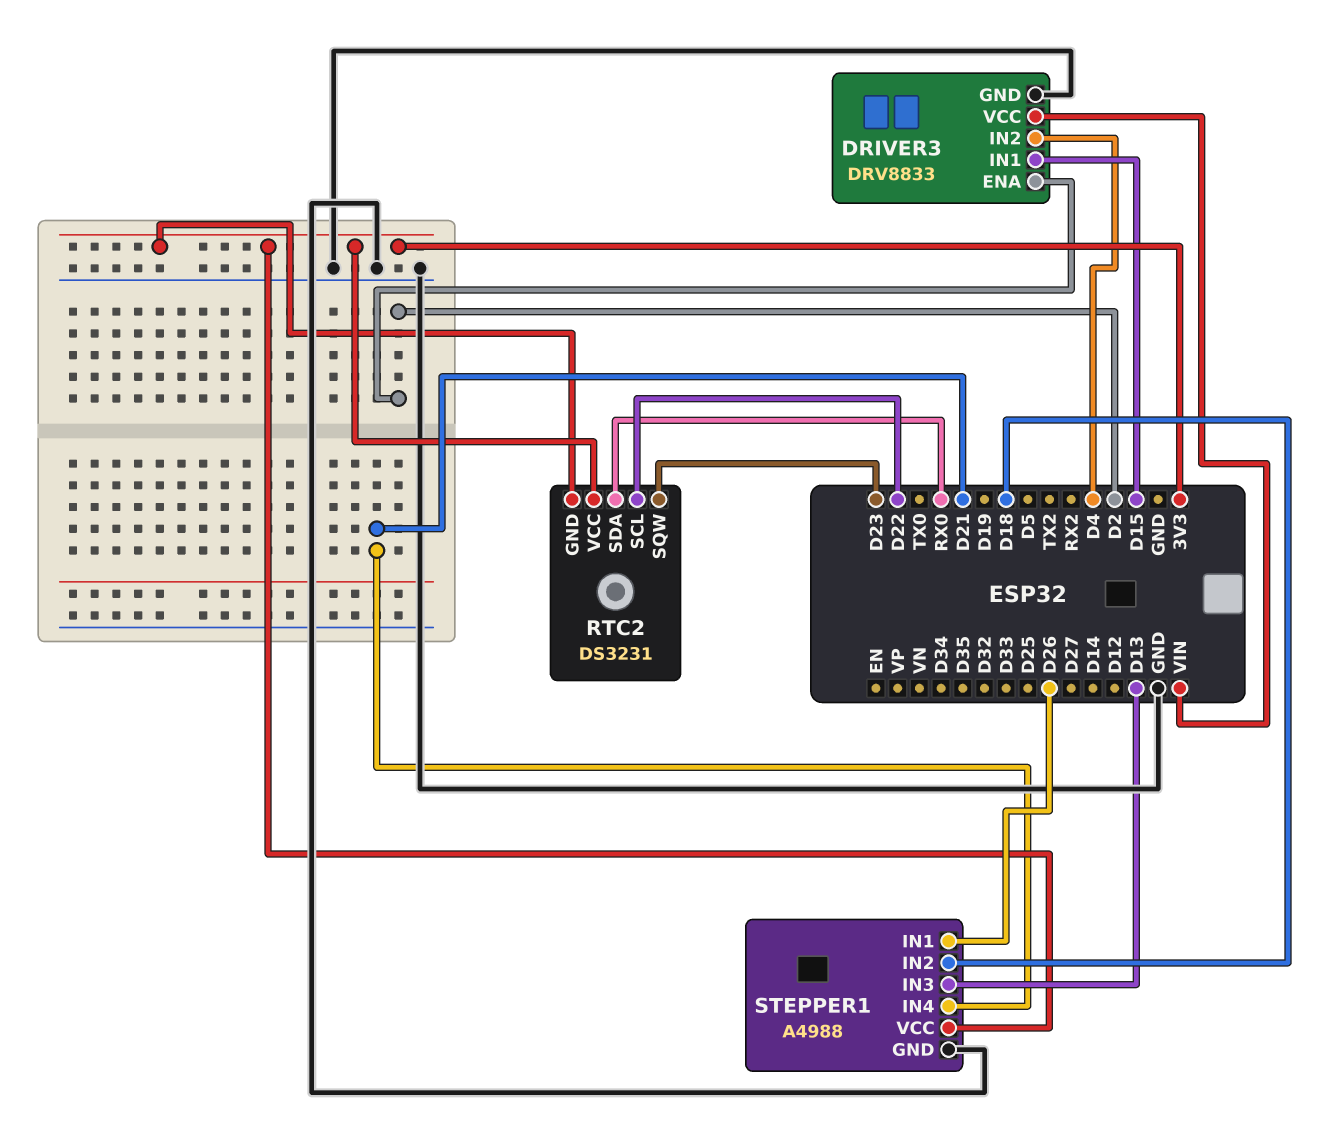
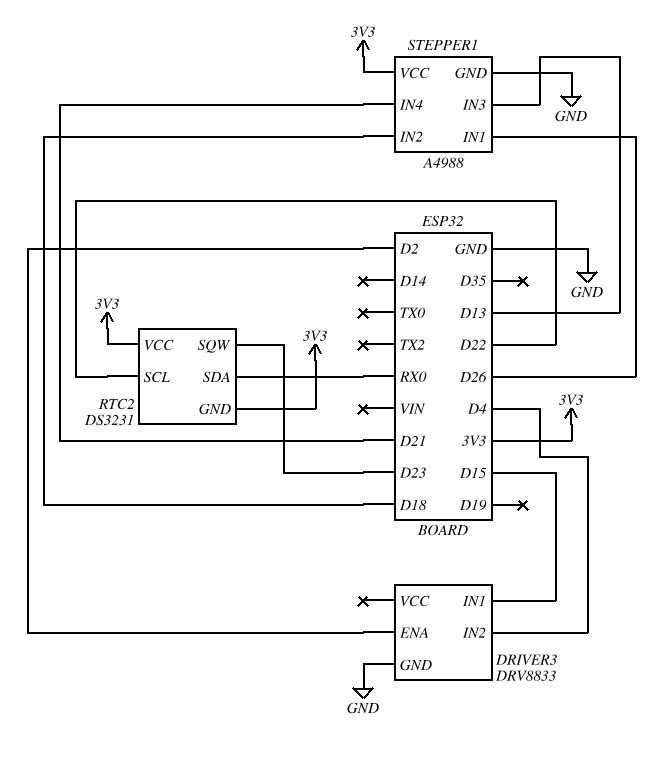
DRIVER3 pin VCC: VIN -> none

